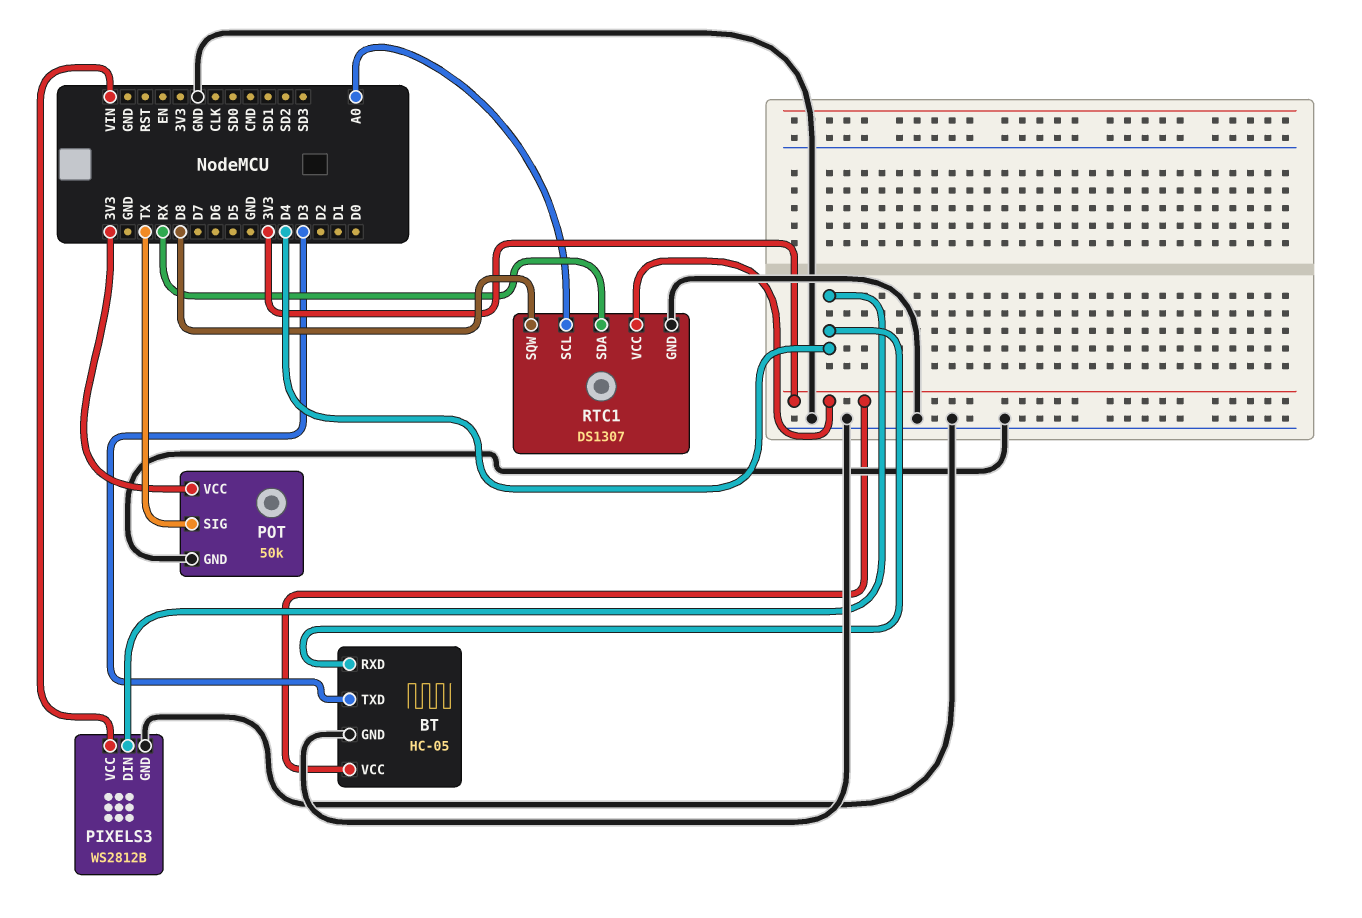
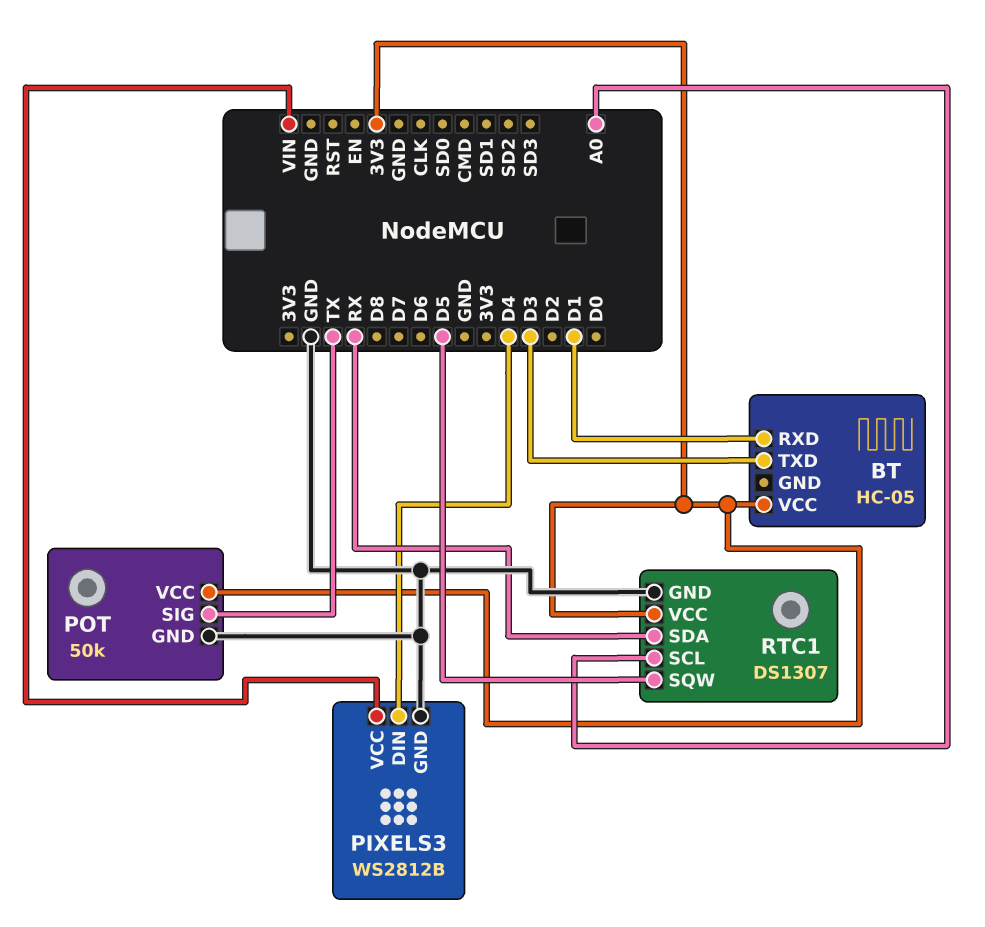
BT pin GND: GND -> none
BT pin RXD: D4 -> D1
RTC1 pin SQW: D8 -> D5

